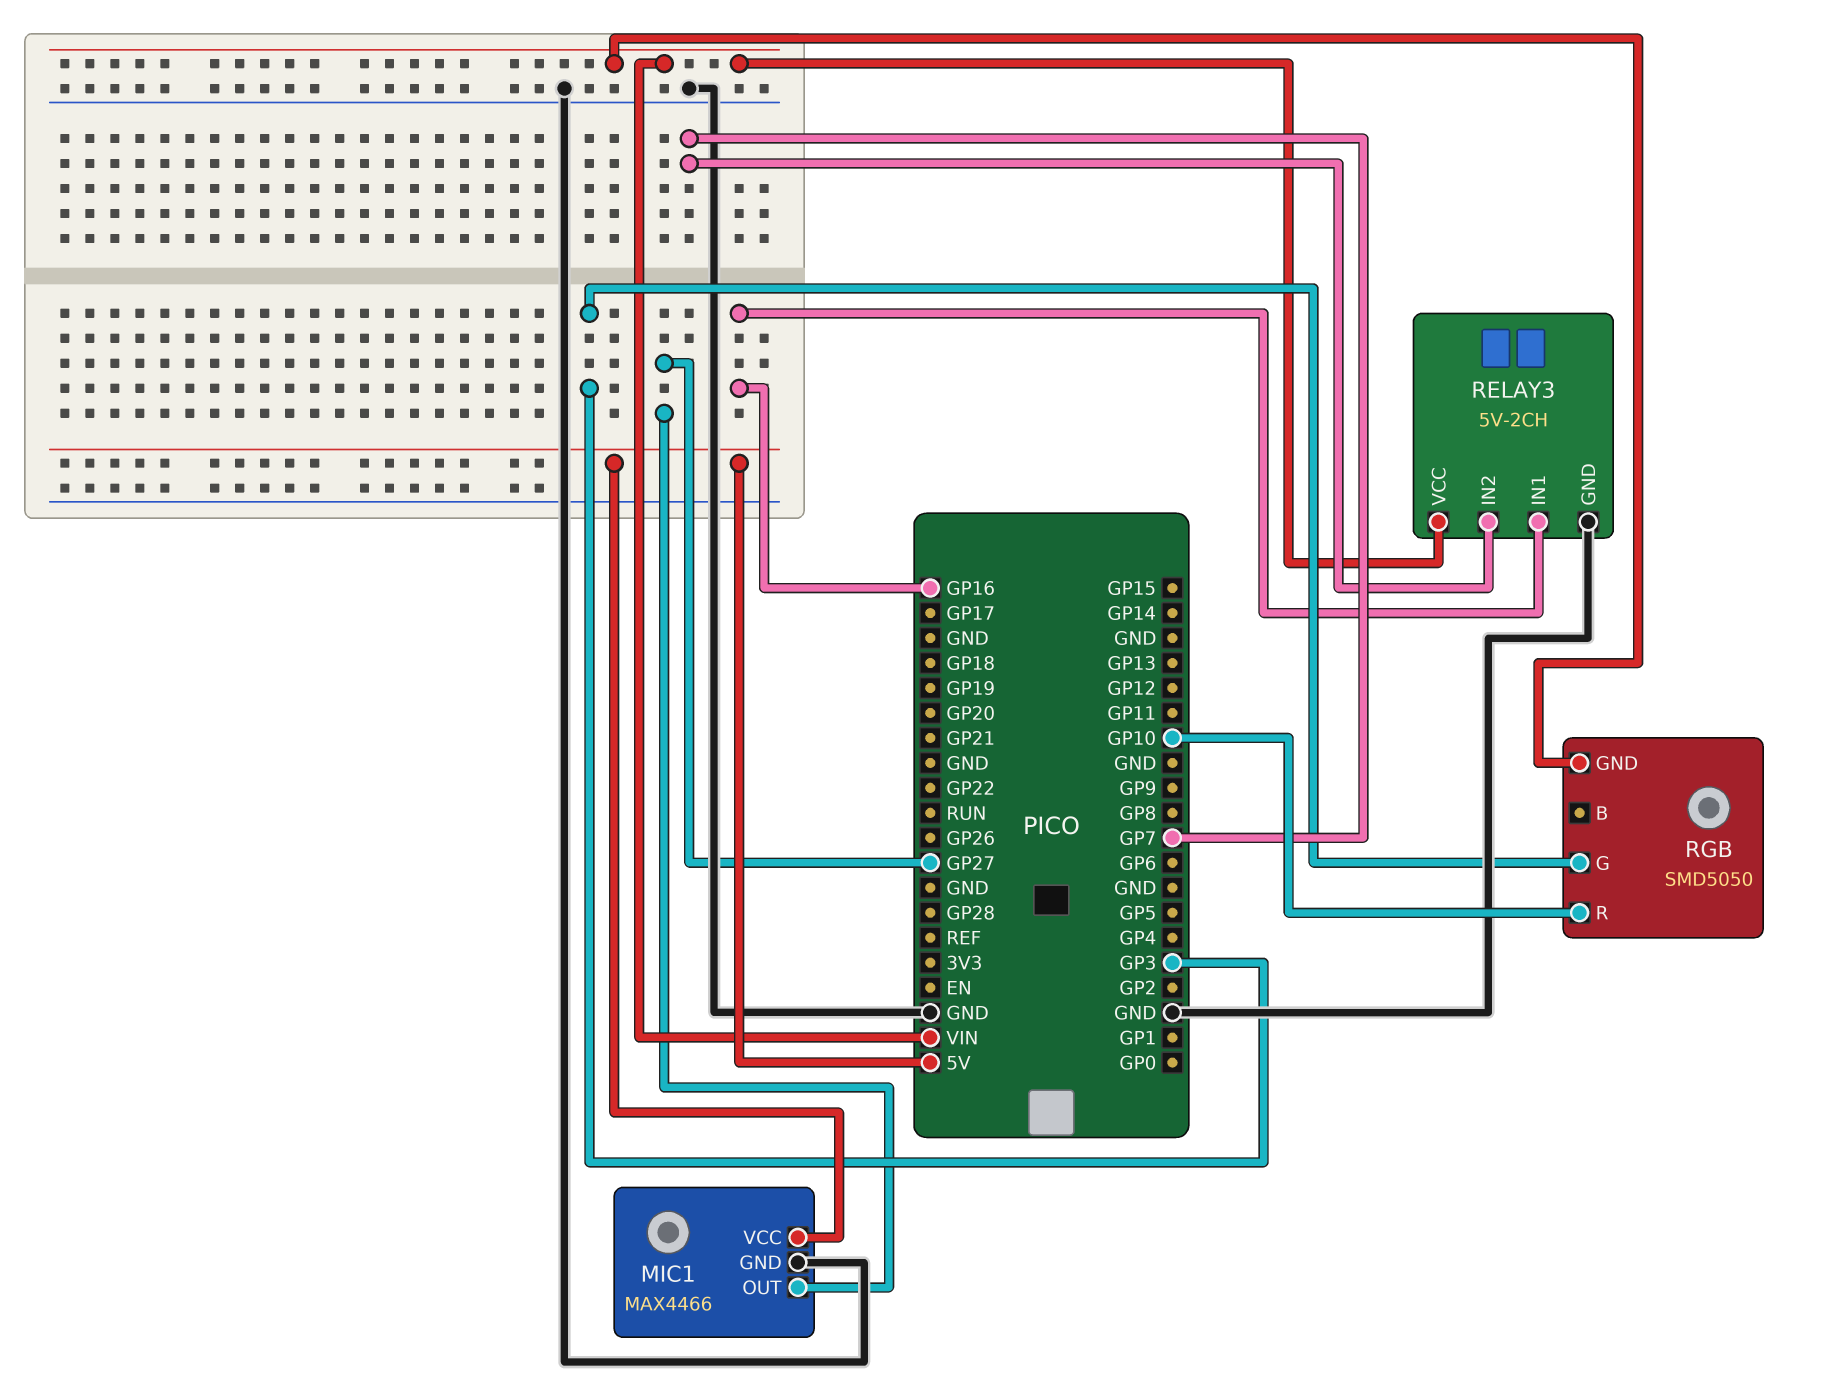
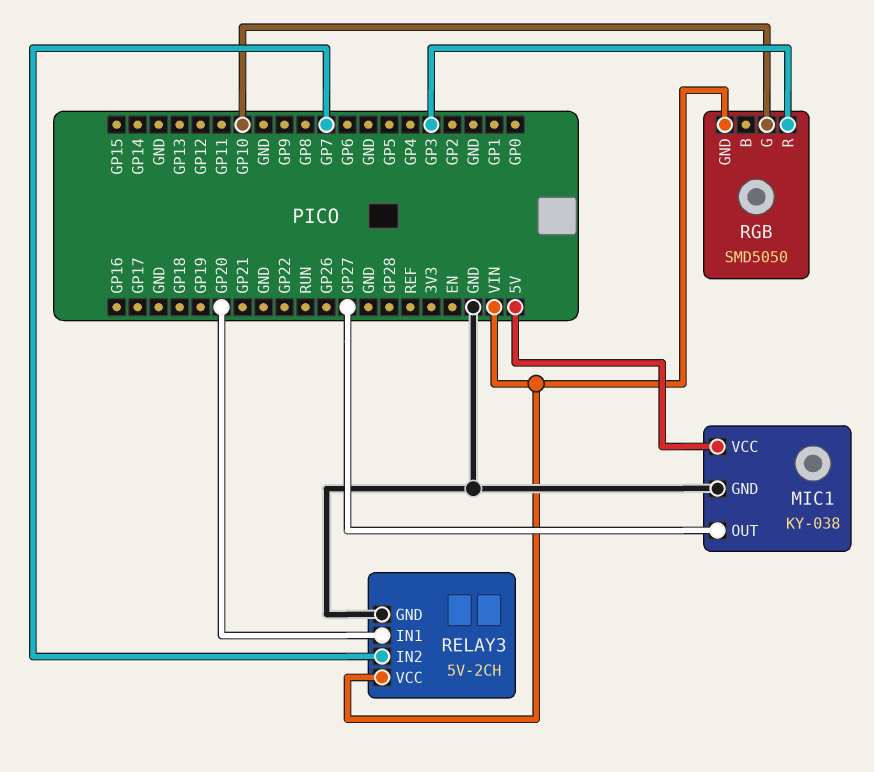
MIC1: MAX4466 -> KY-038
RELAY3 pin IN1: GP16 -> GP20
RGB pin G: GP3 -> GP10
RGB pin R: GP10 -> GP3

